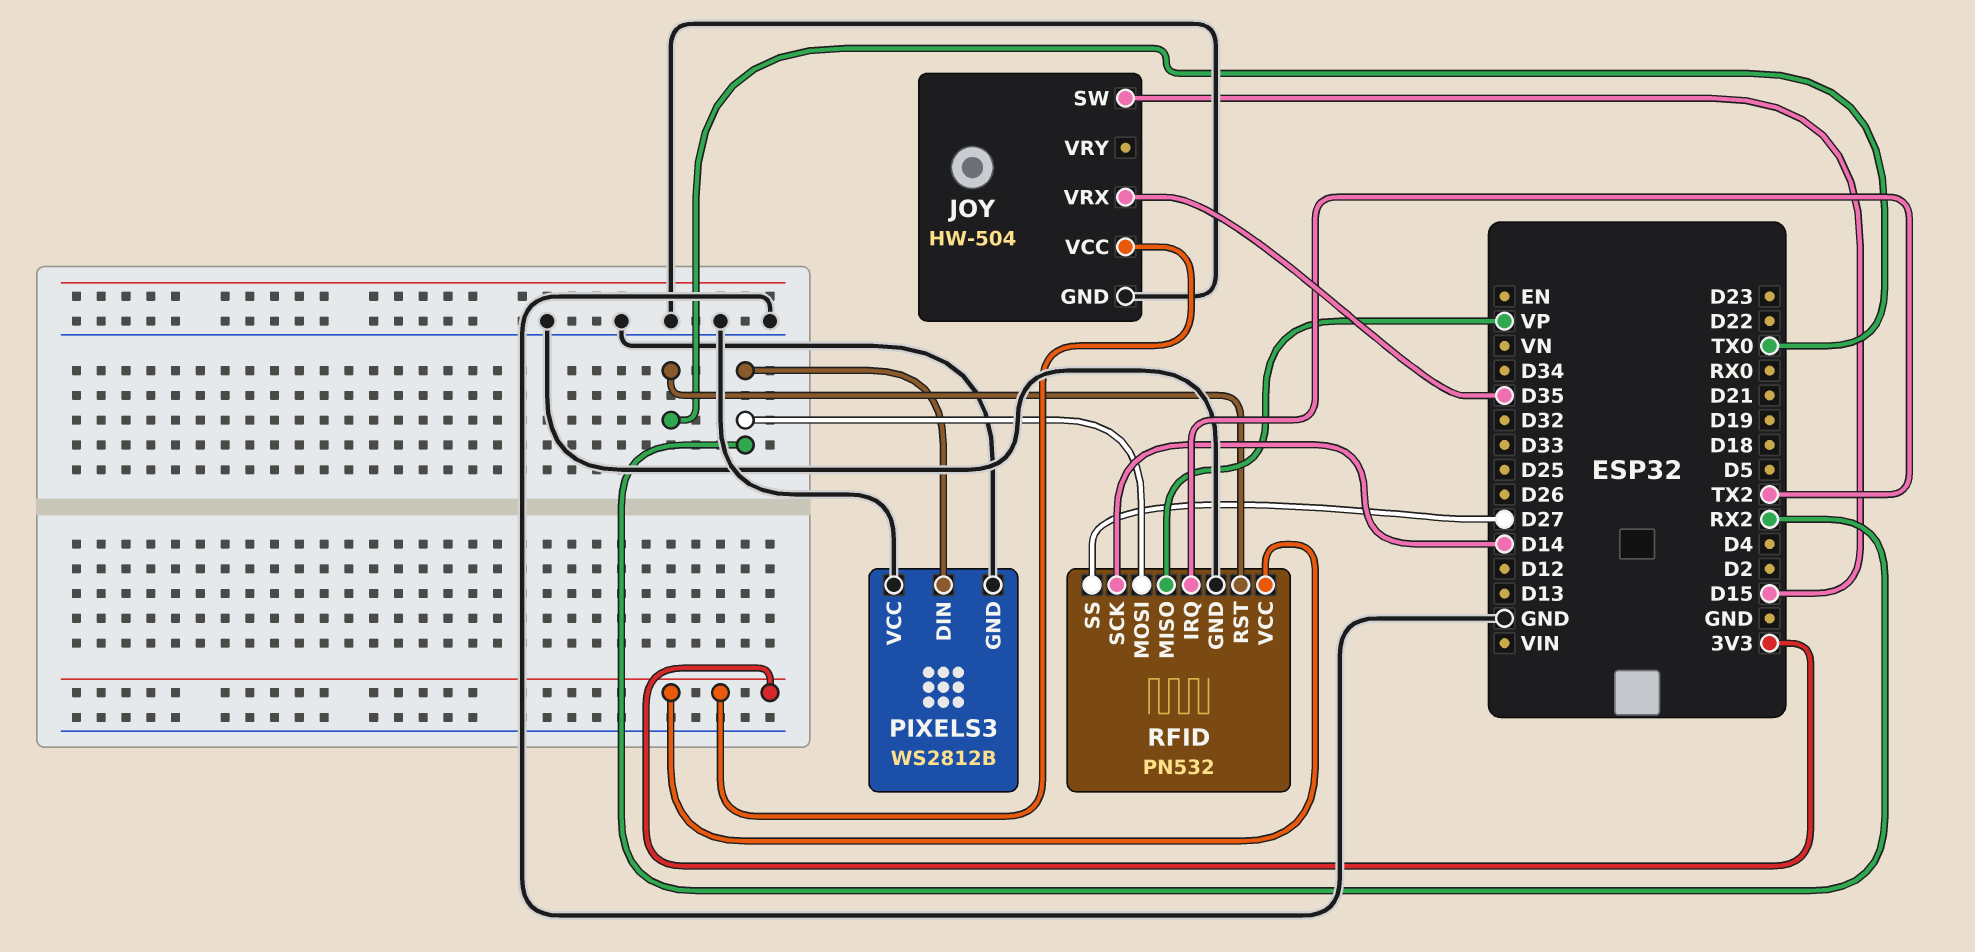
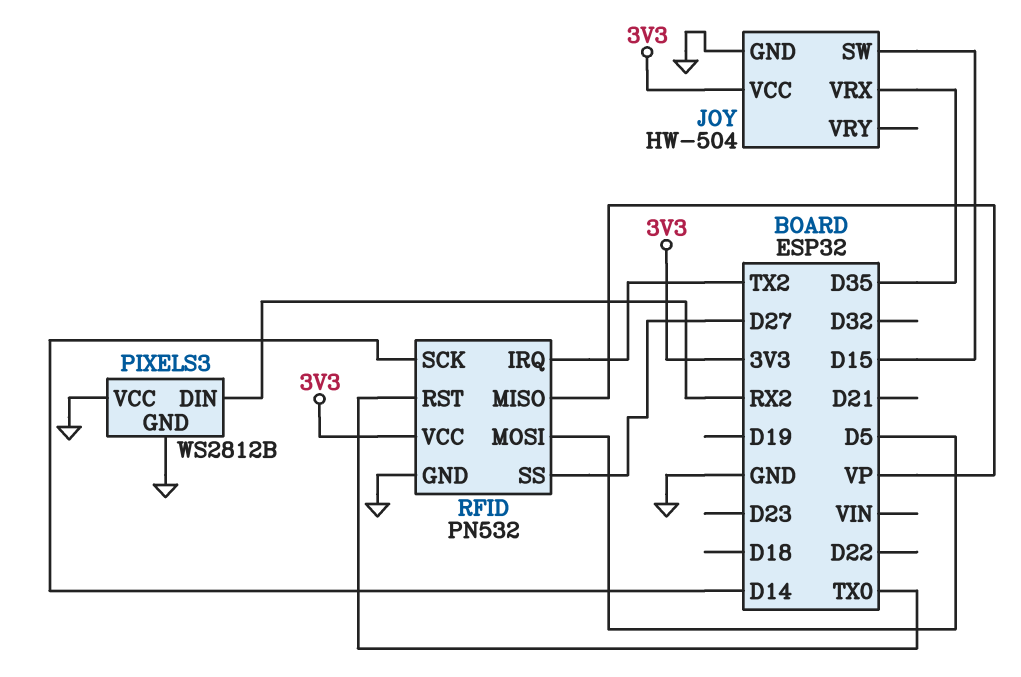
RFID pin MOSI: RX2 -> D5

